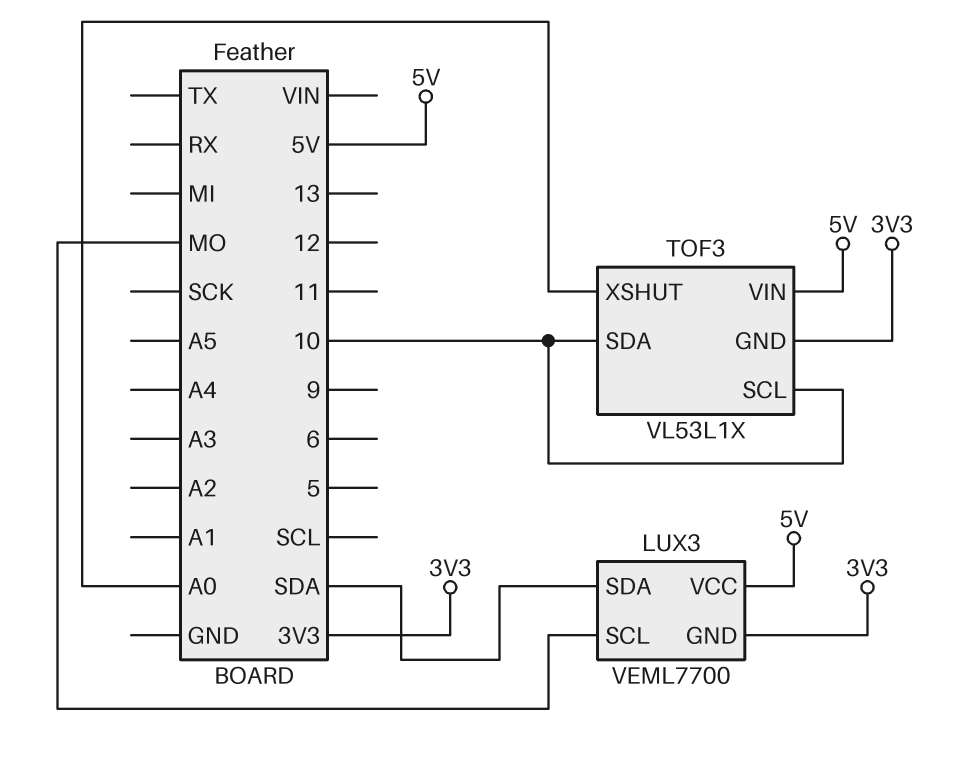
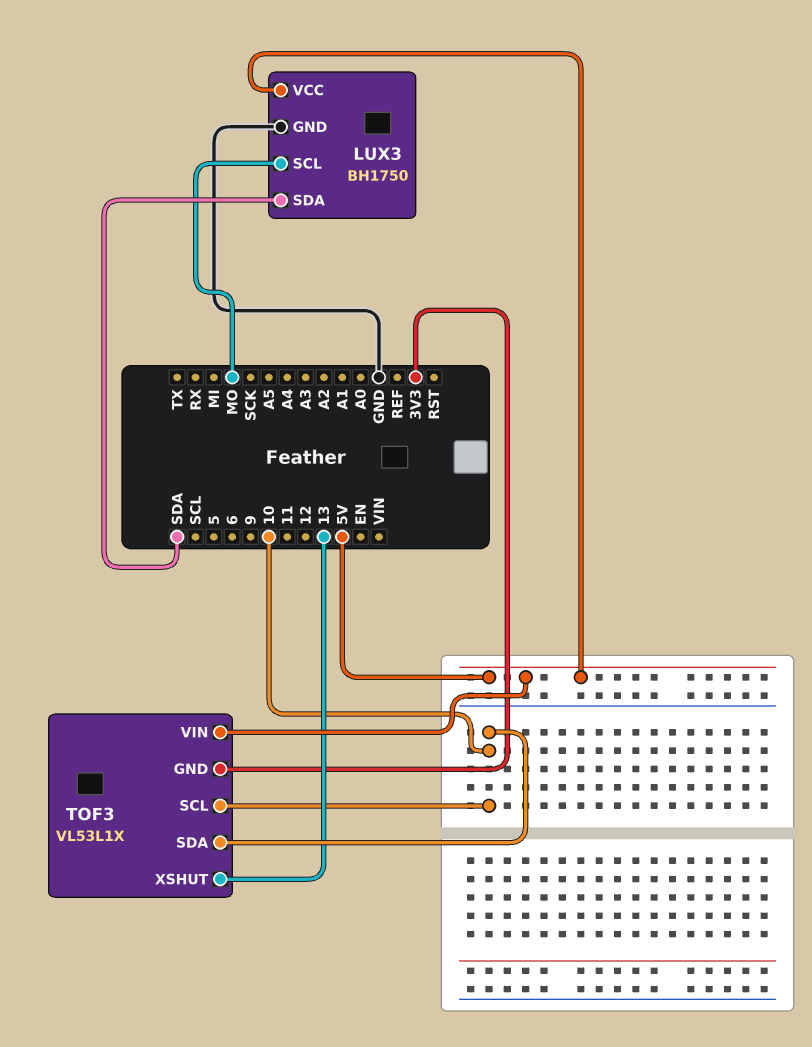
LUX3: VEML7700 -> BH1750
LUX3 pin GND: 3V3 -> GND
TOF3 pin XSHUT: A0 -> 13

